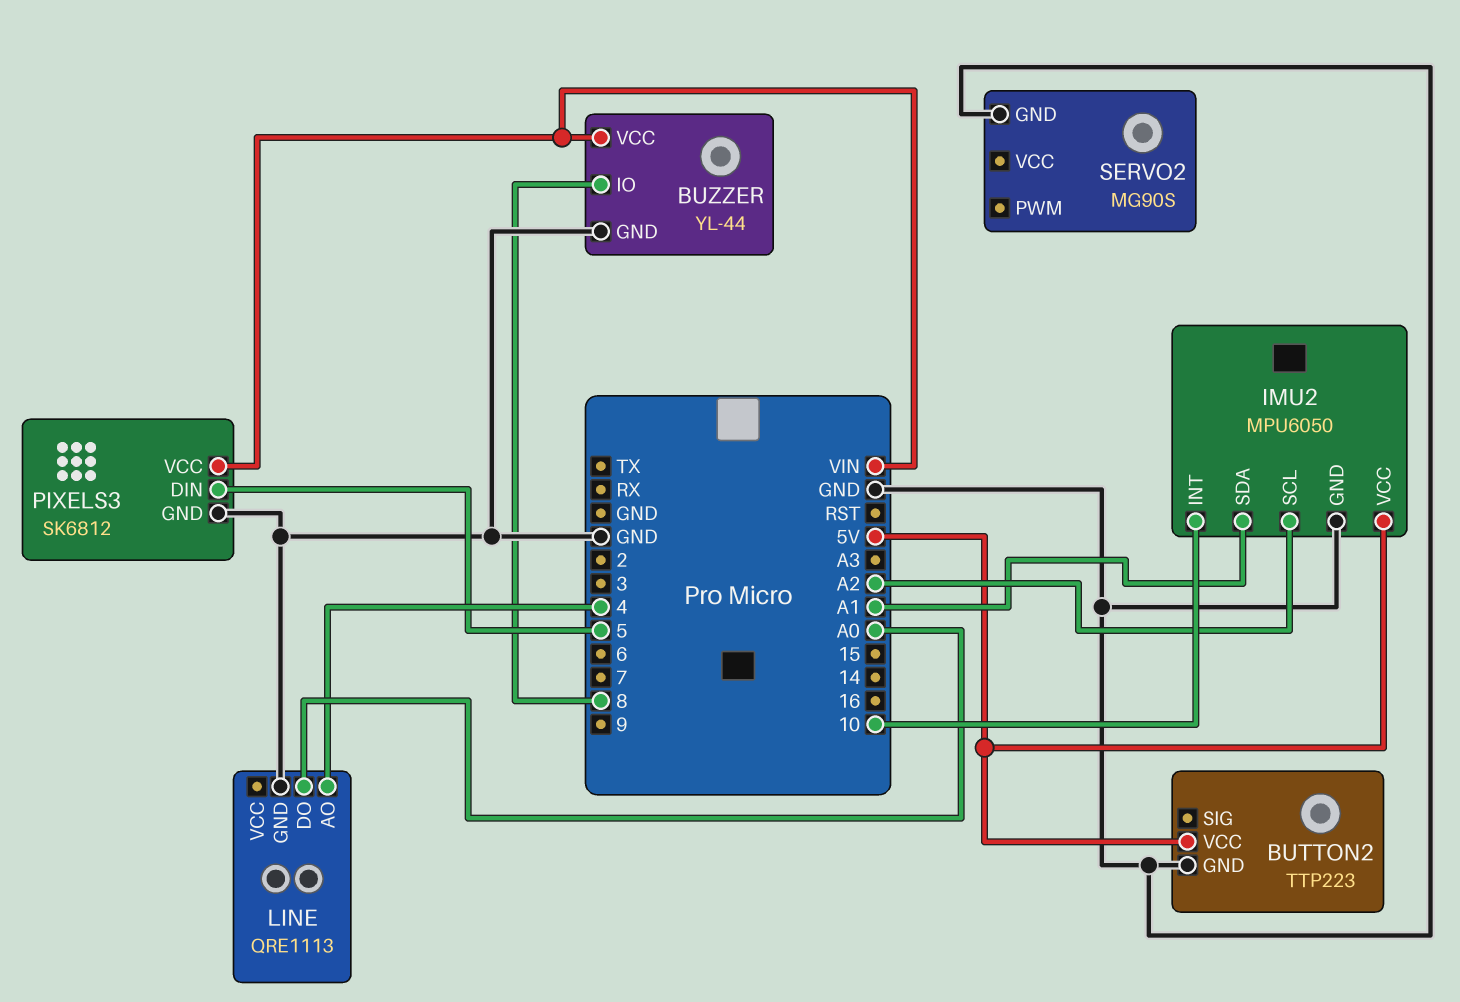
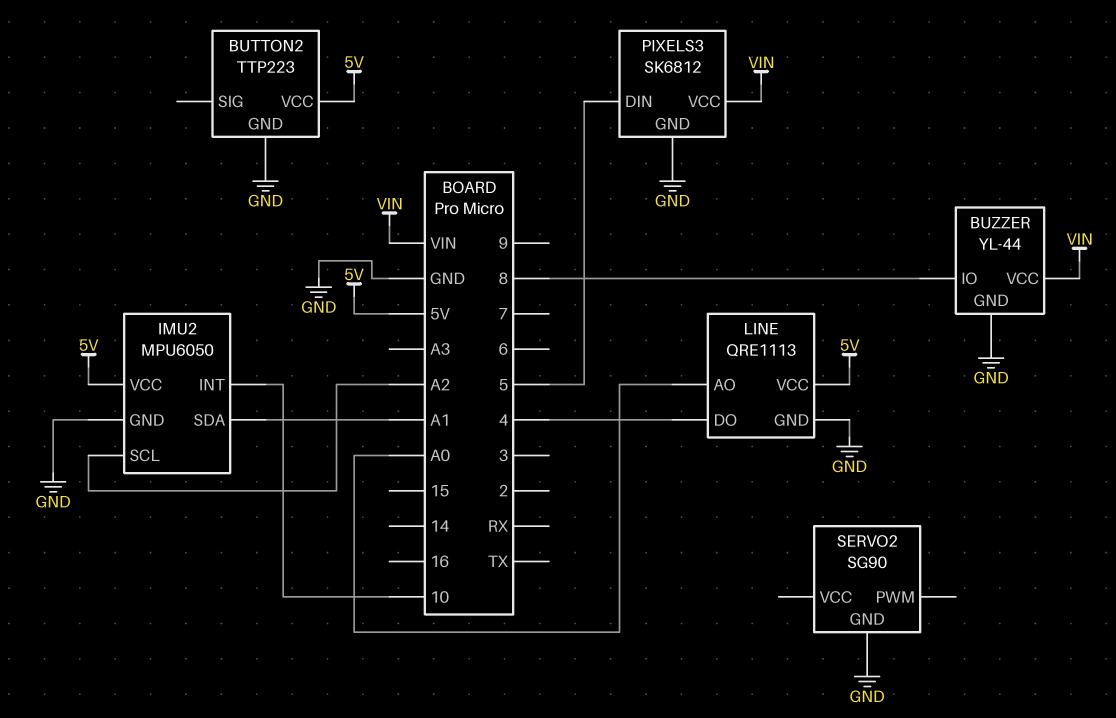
LINE pin AO: 4 -> A0
LINE pin DO: A0 -> 4
LINE pin VCC: none -> 5V
SERVO2: MG90S -> SG90

